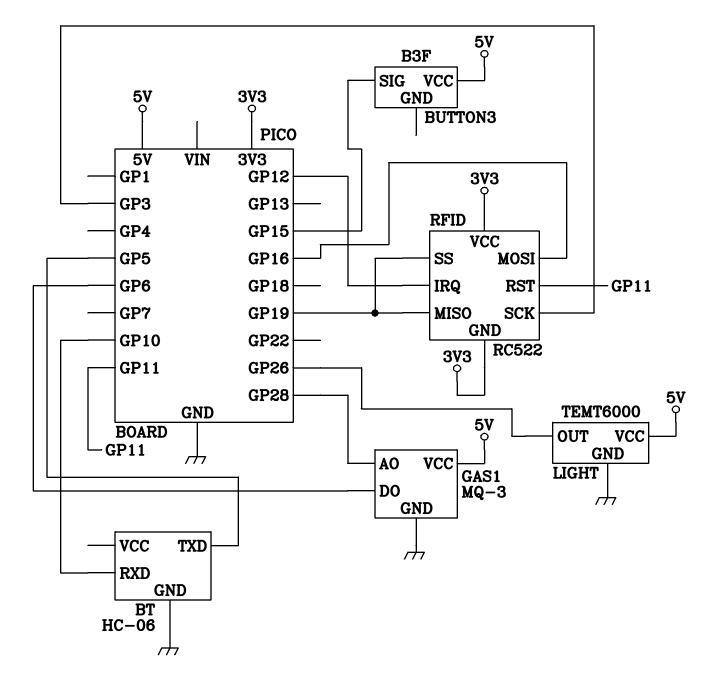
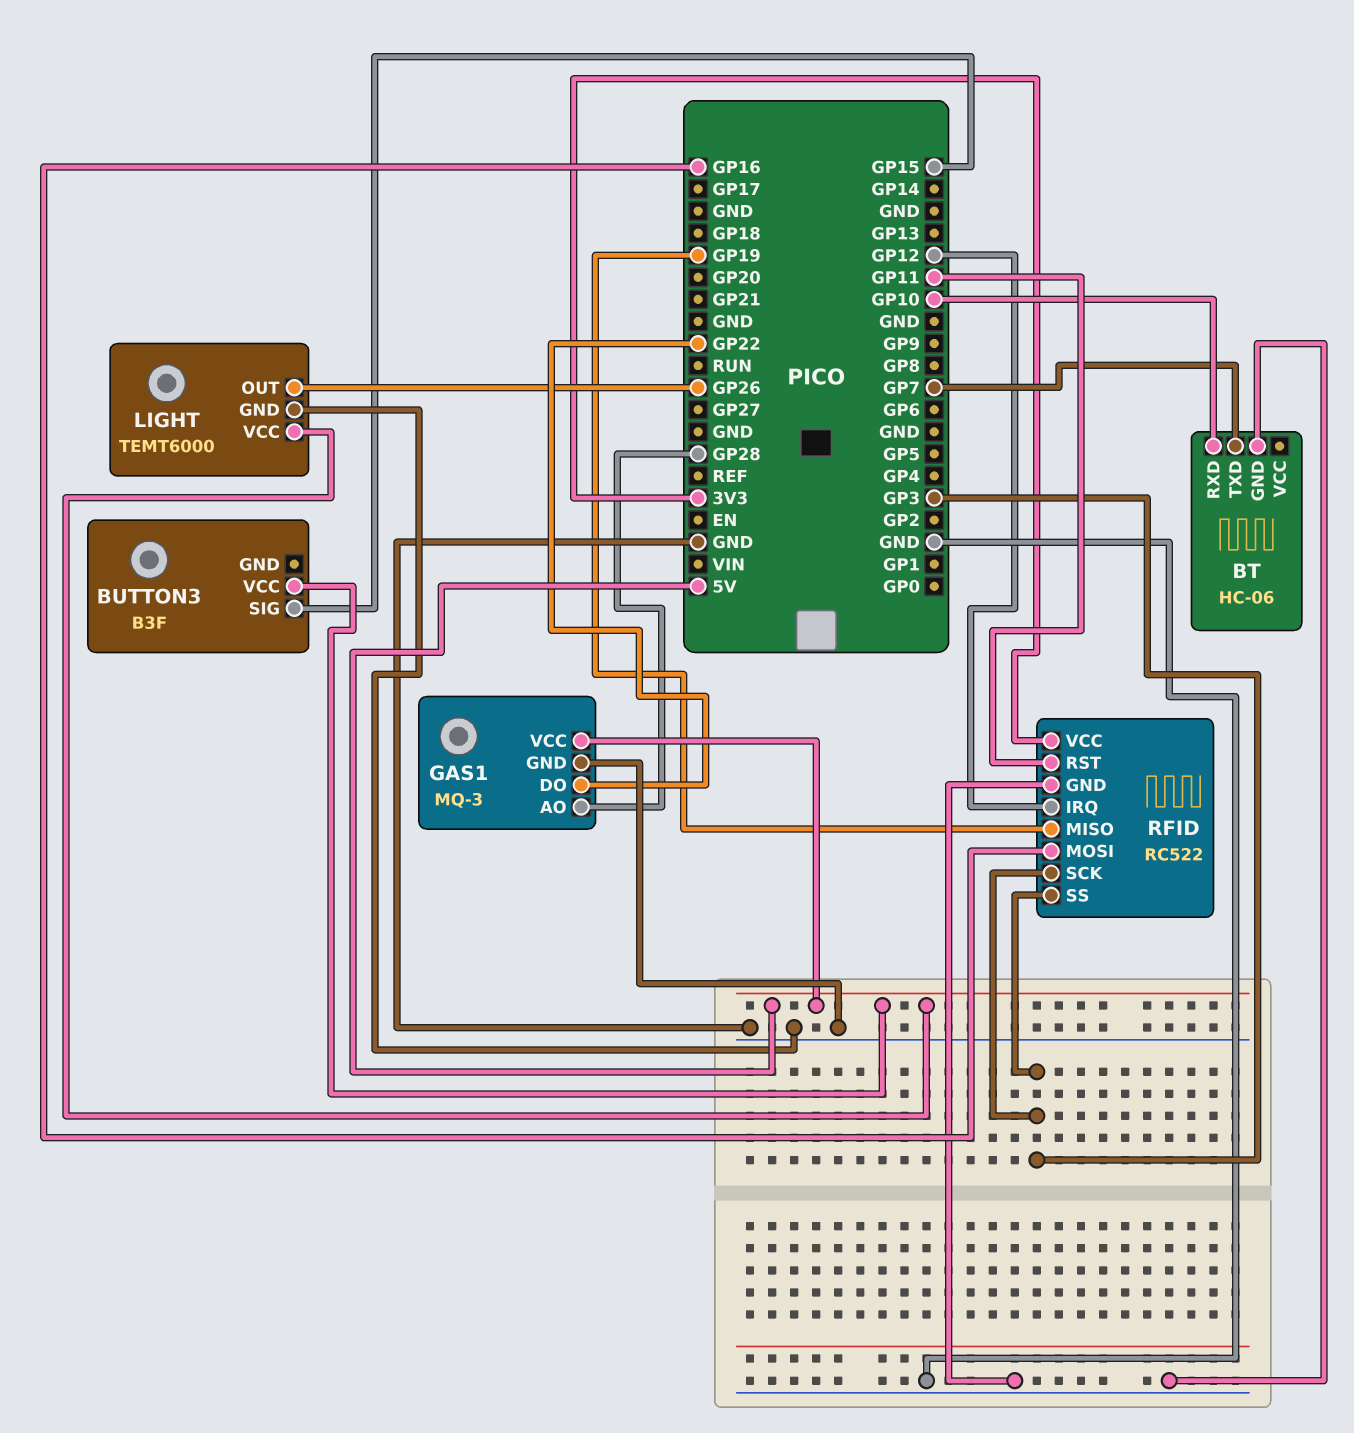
BT pin TXD: GP5 -> GP7
GAS1 pin DO: GP6 -> GP22
RFID pin GND: 3V3 -> GND
RFID pin SS: GP19 -> GP3

